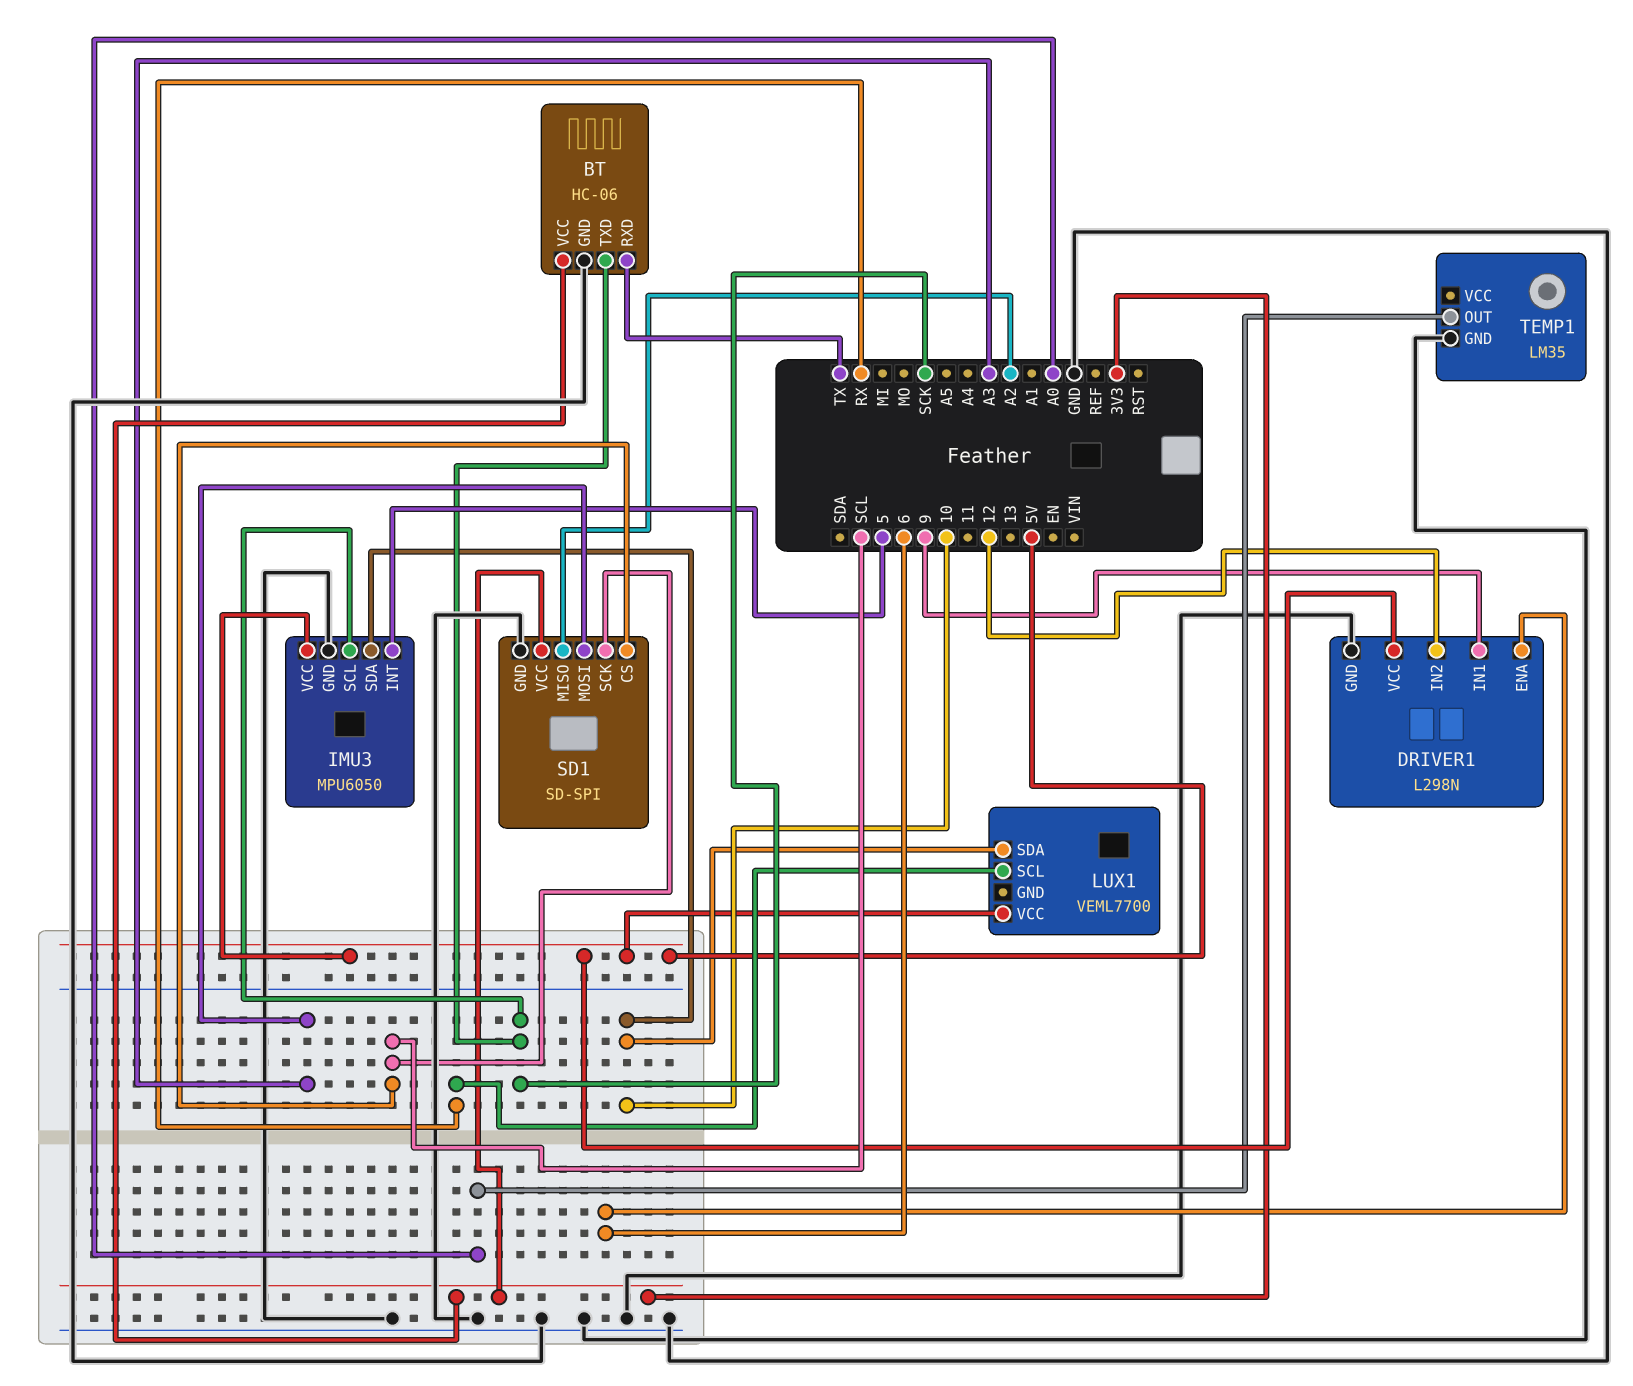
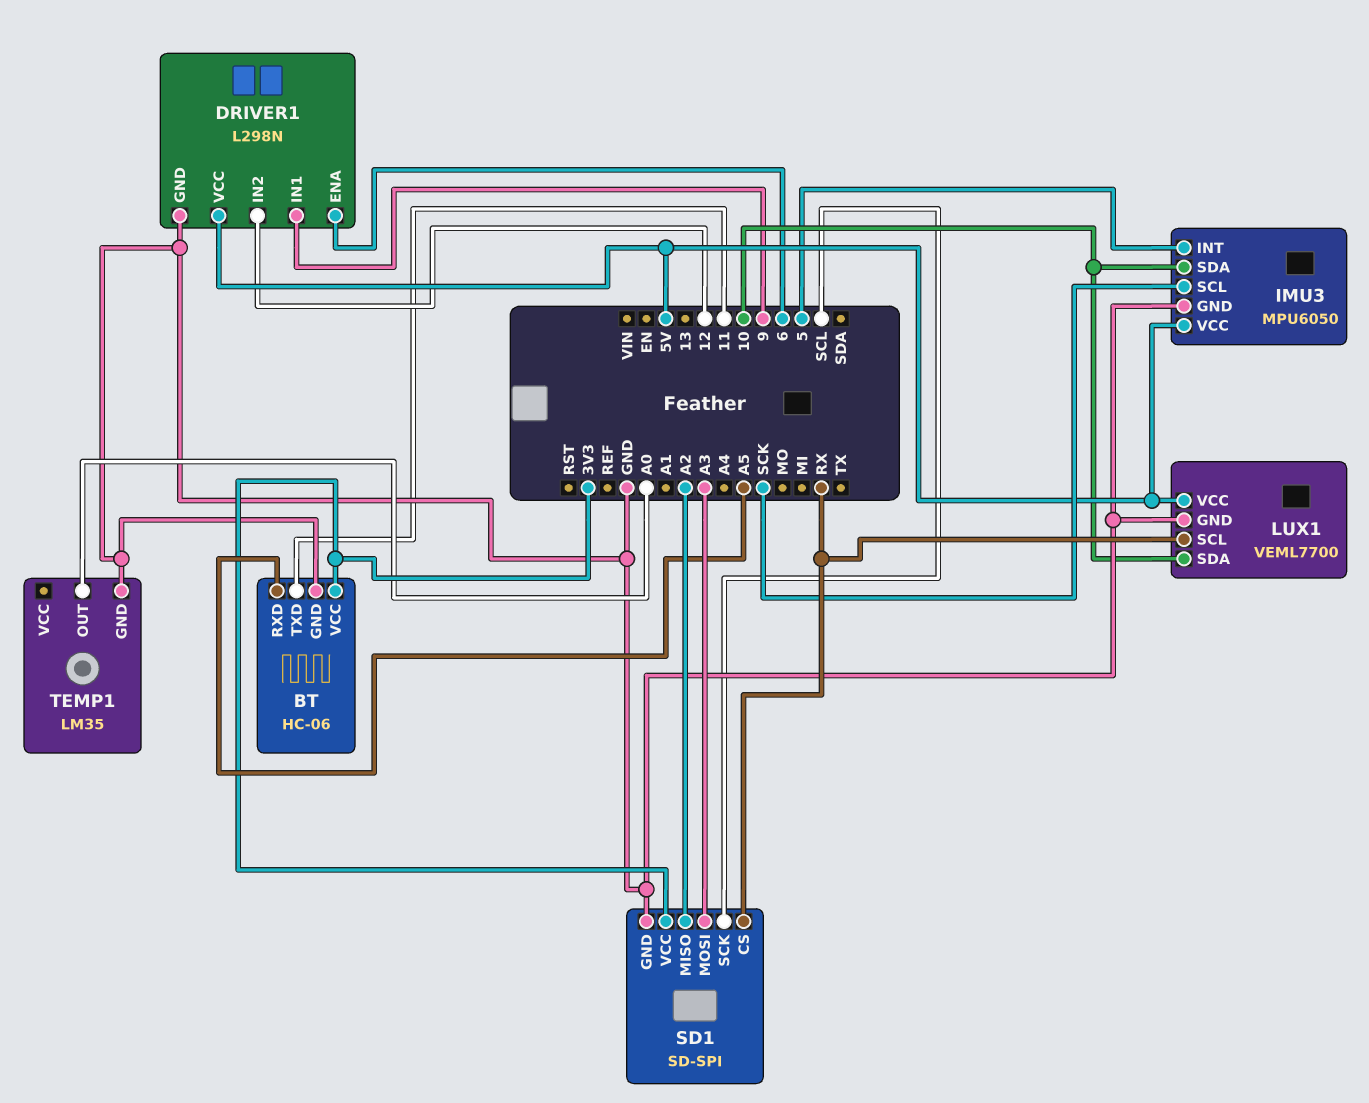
BT pin RXD: TX -> A5
BT pin TXD: SCK -> 11
LUX1 pin GND: none -> GND
SD1 pin CS: SCL -> RX

